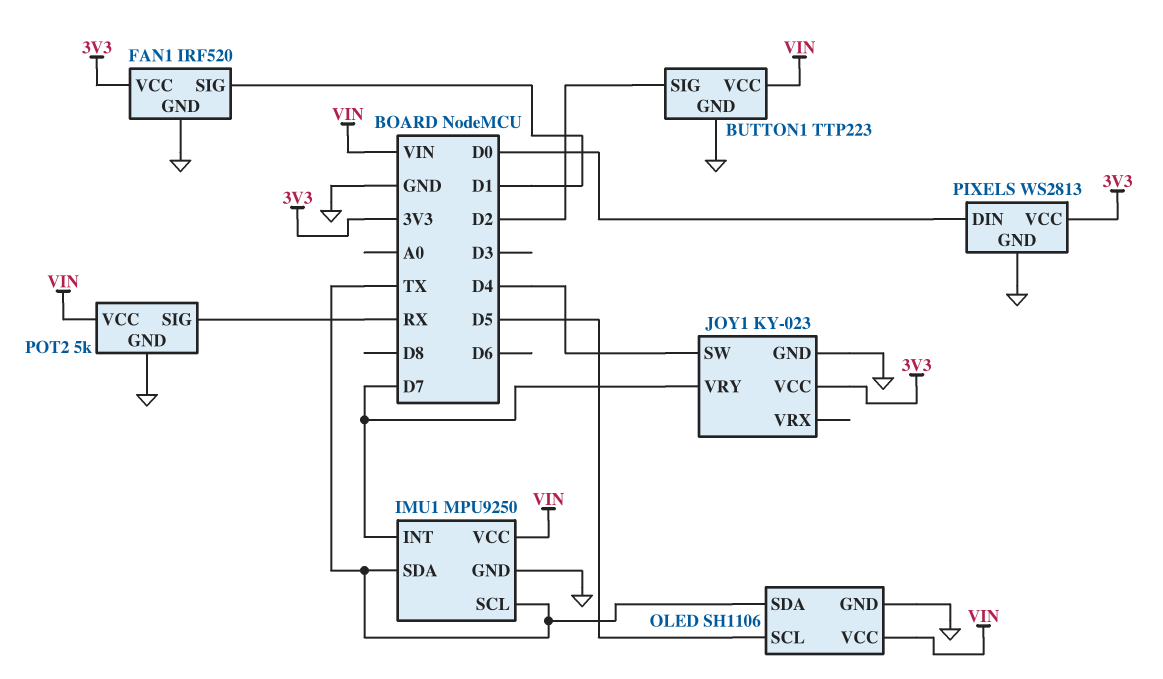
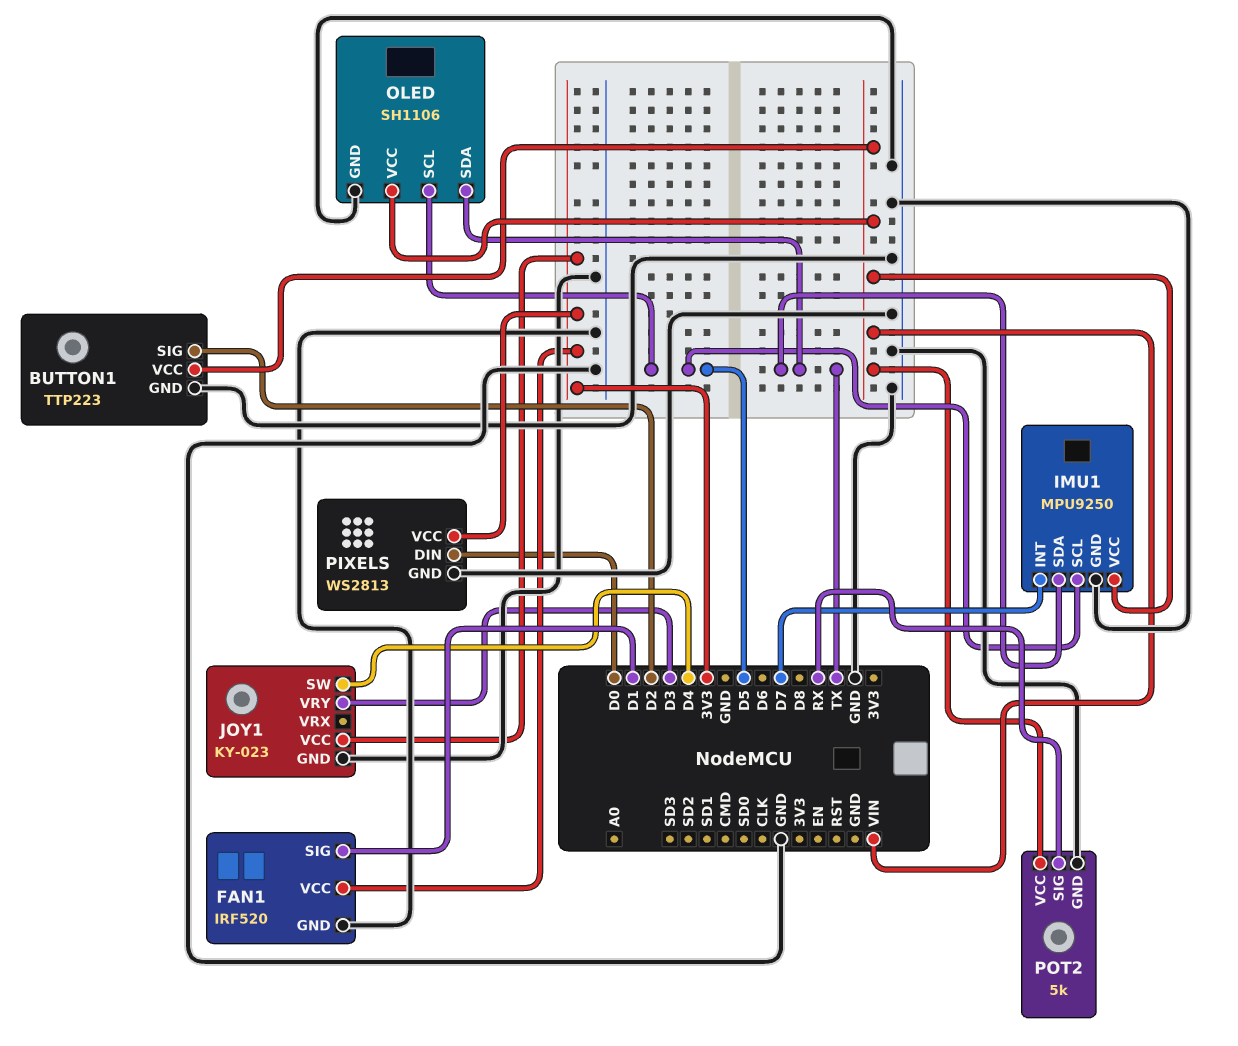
IMU1 pin SCL: TX -> D5
JOY1 pin VRY: D7 -> D3

